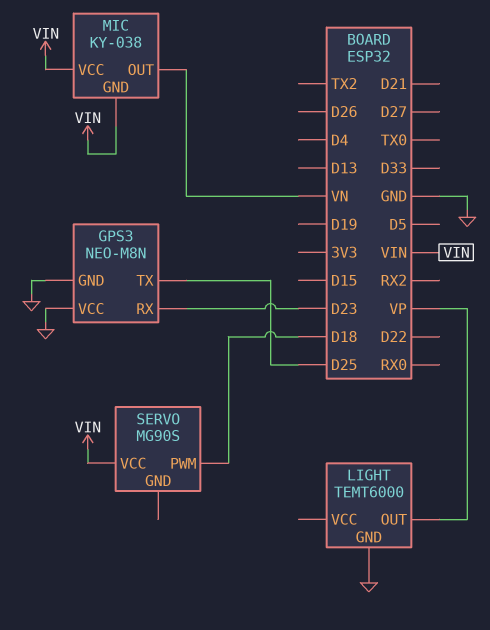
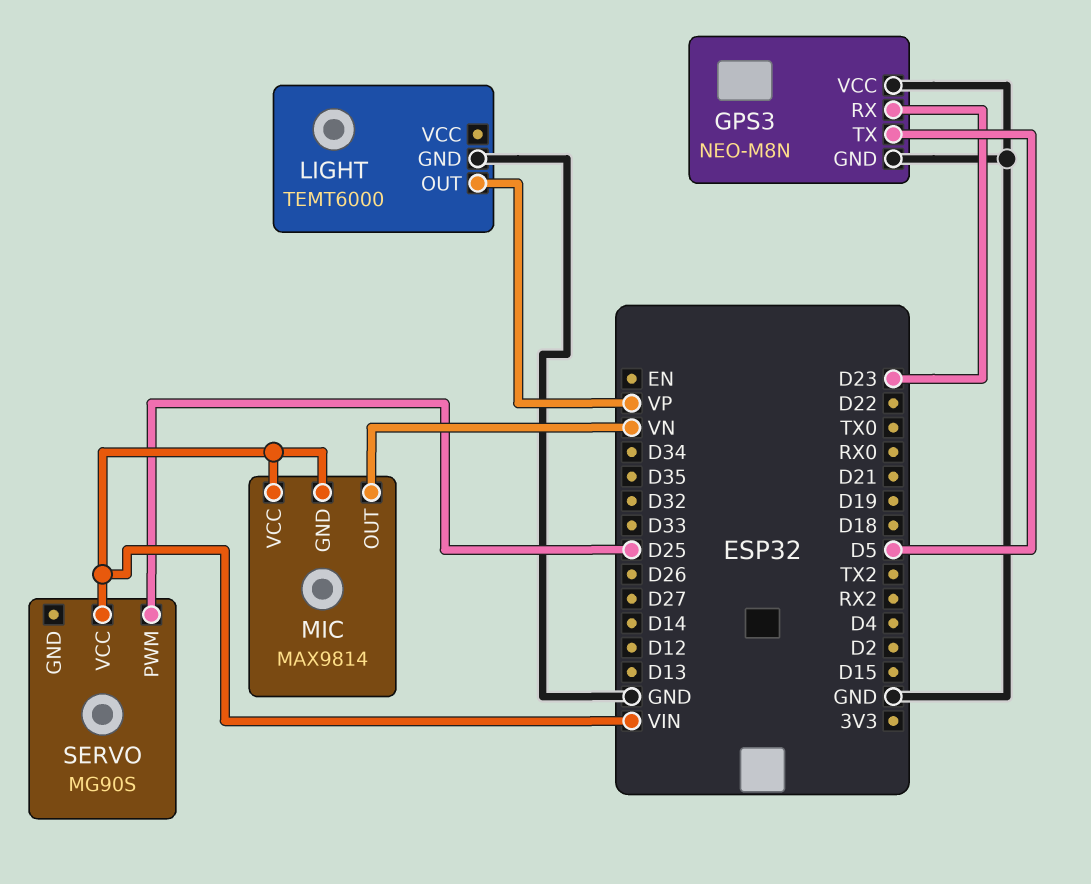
GPS3 pin TX: D25 -> D5
MIC: KY-038 -> MAX9814
SERVO pin PWM: D18 -> D25

